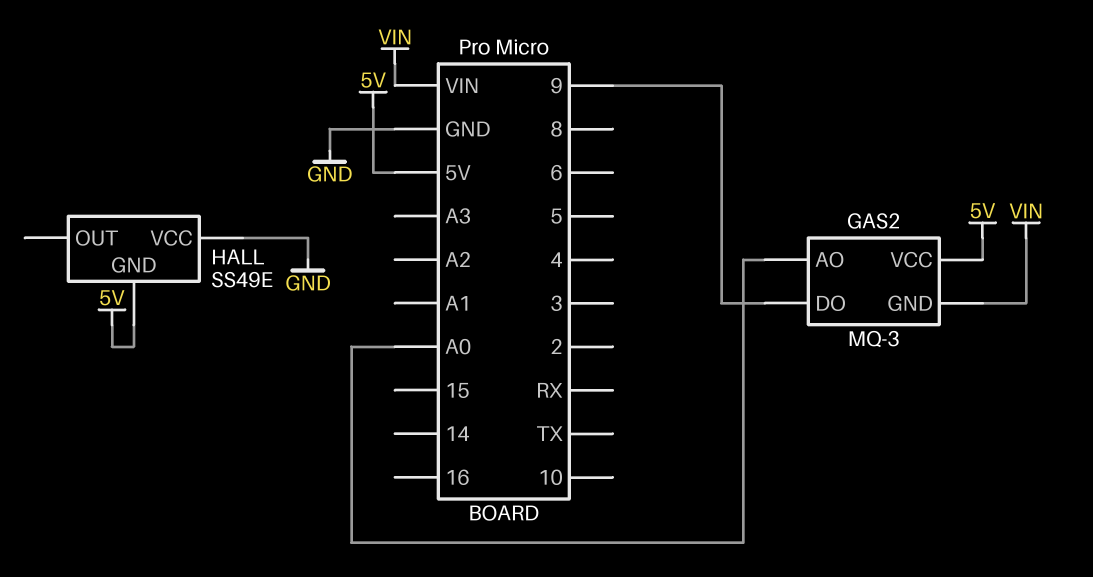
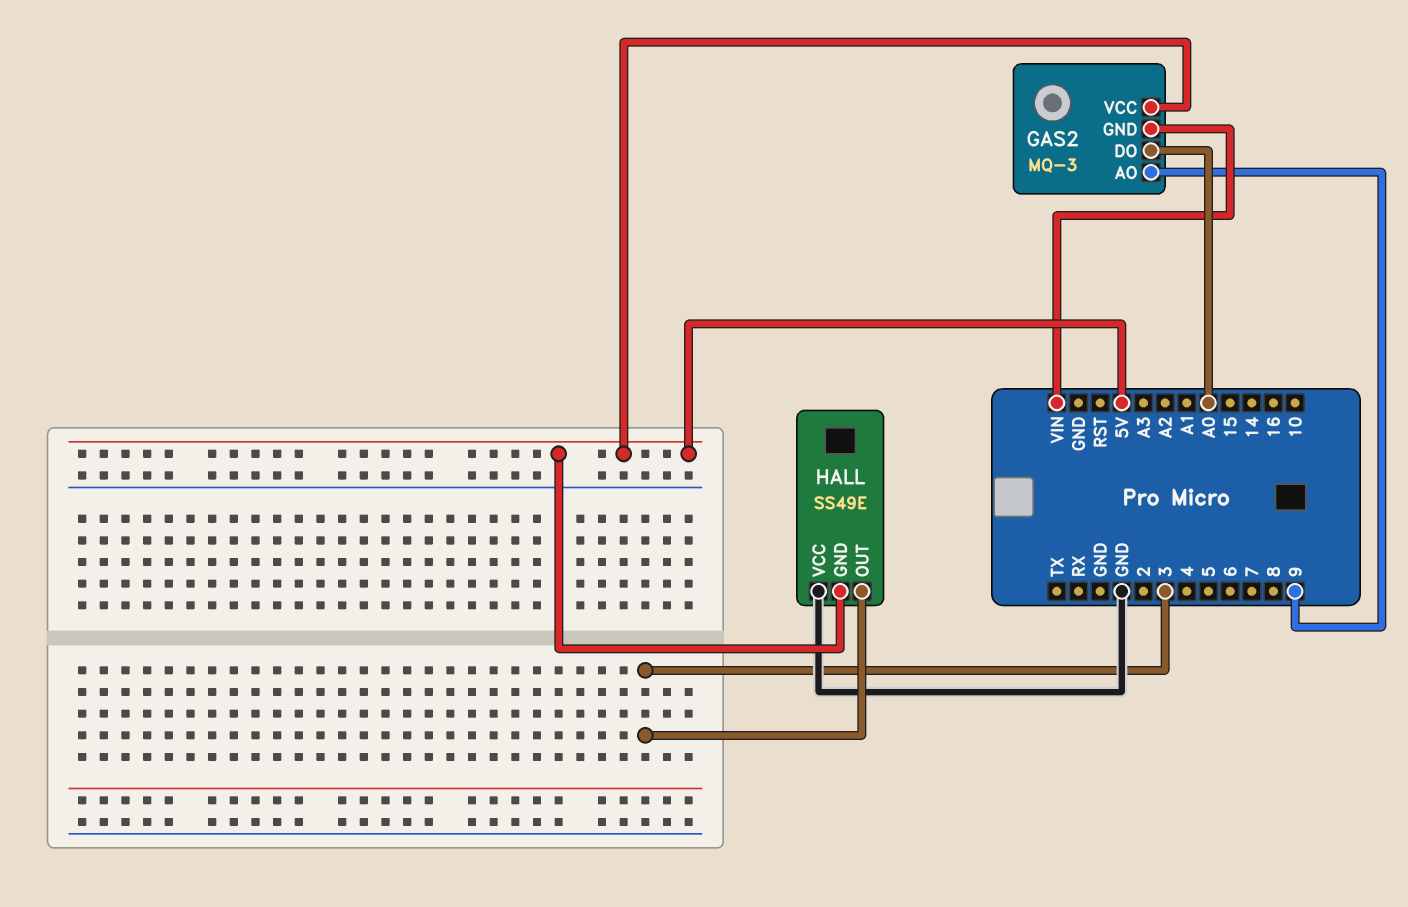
GAS2 pin AO: A0 -> 9
GAS2 pin DO: 9 -> A0
HALL pin OUT: none -> 3

